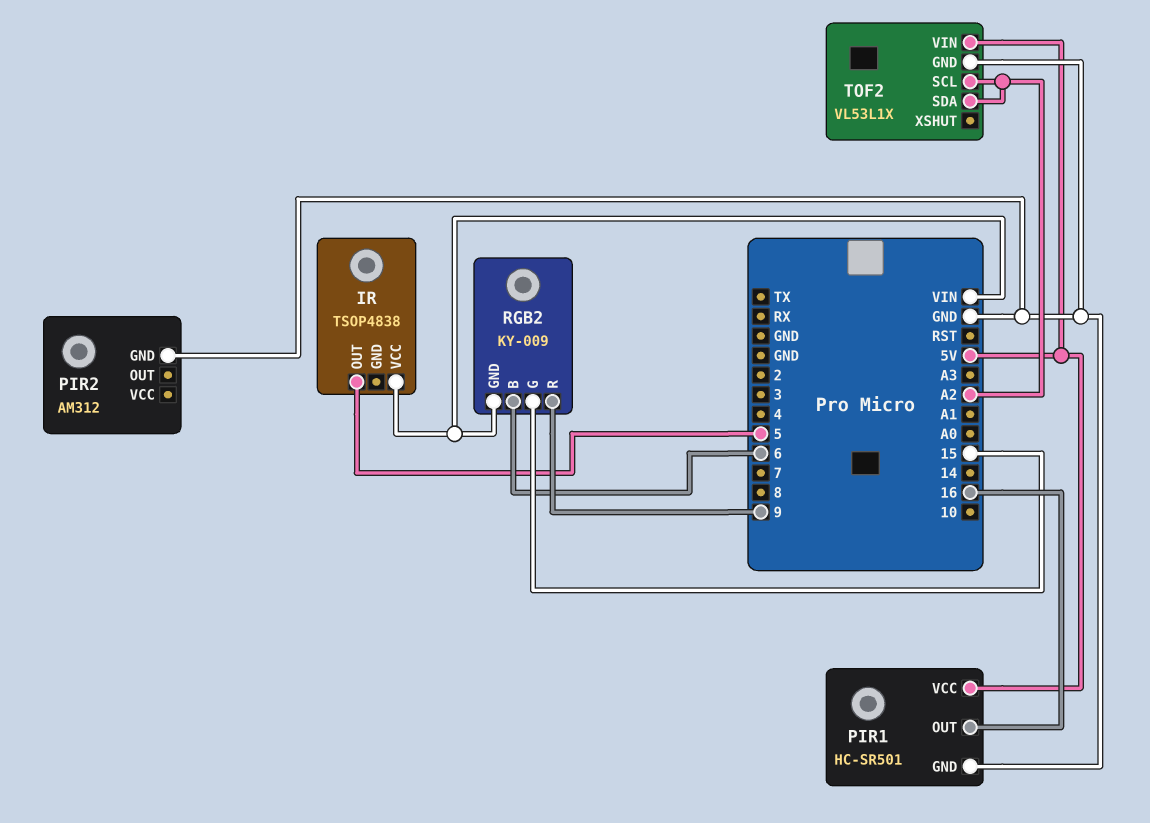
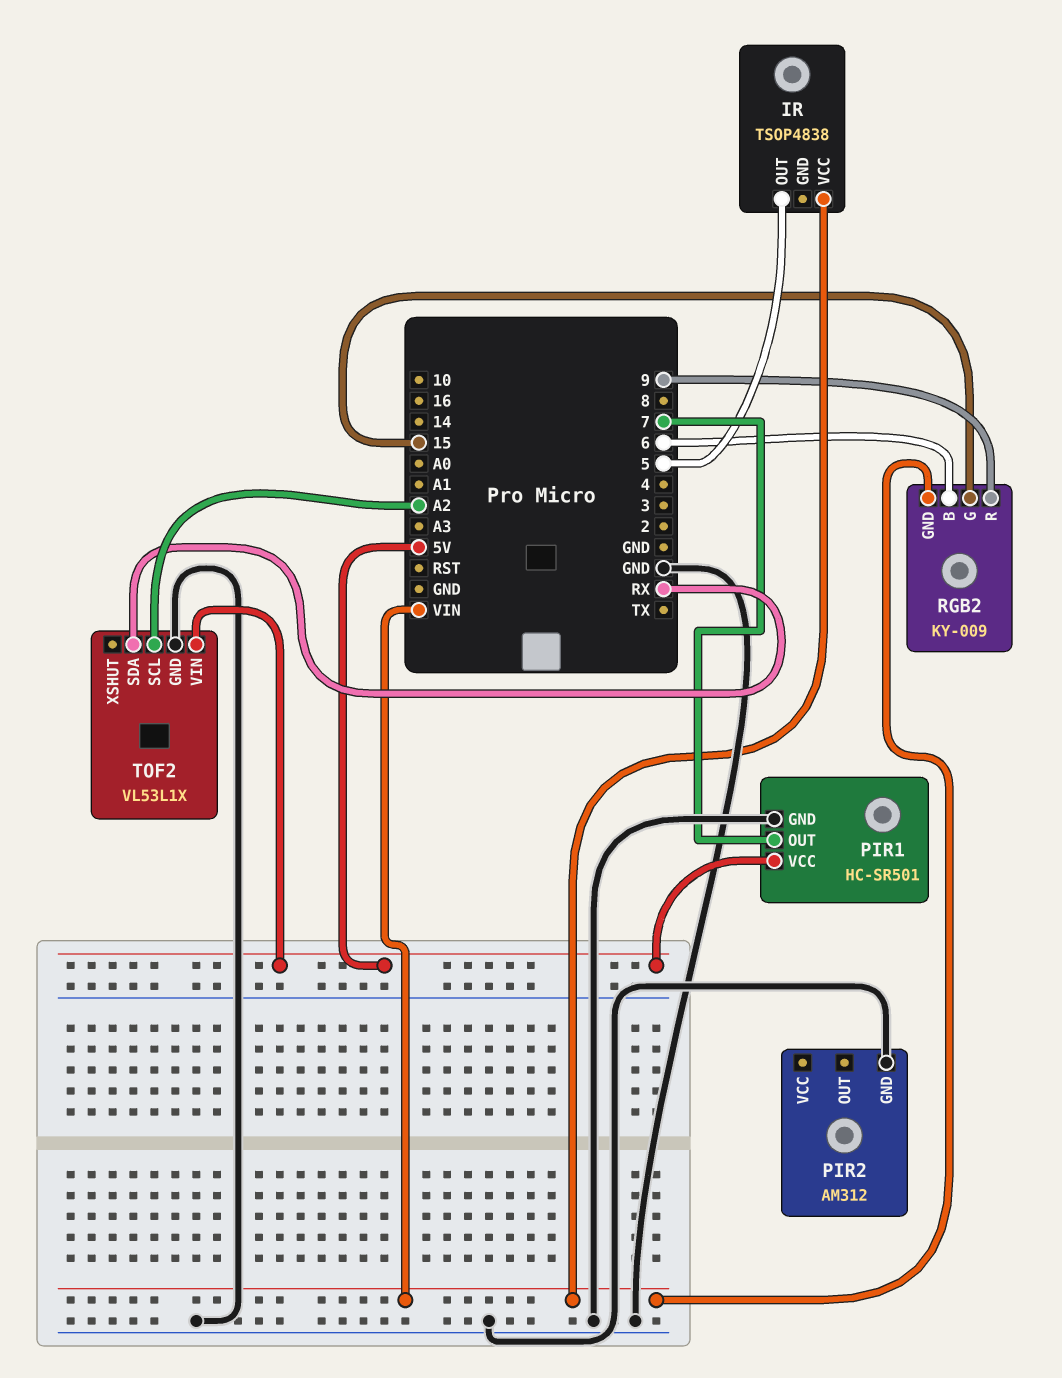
PIR1 pin OUT: 16 -> 7
TOF2 pin SDA: A2 -> RX

